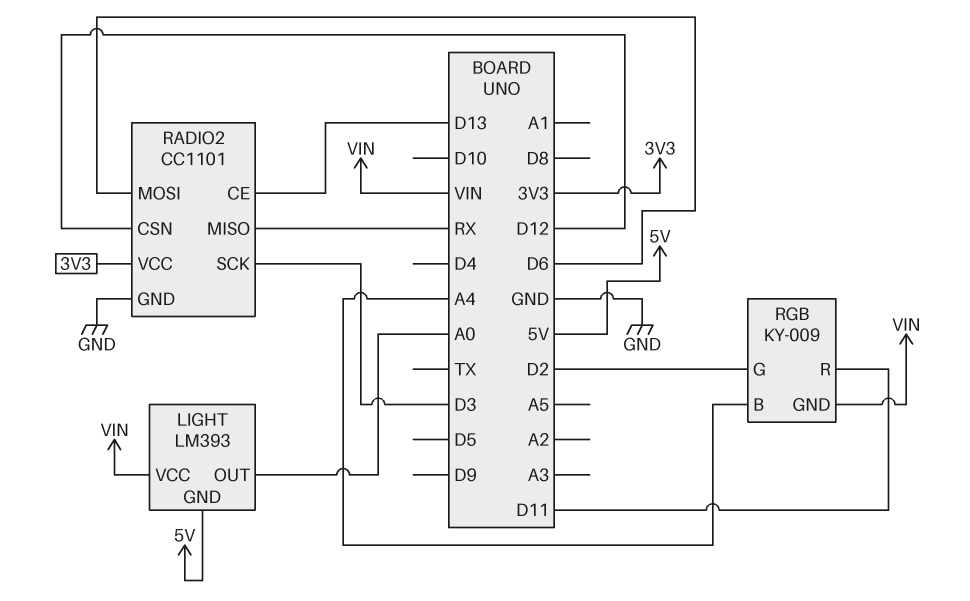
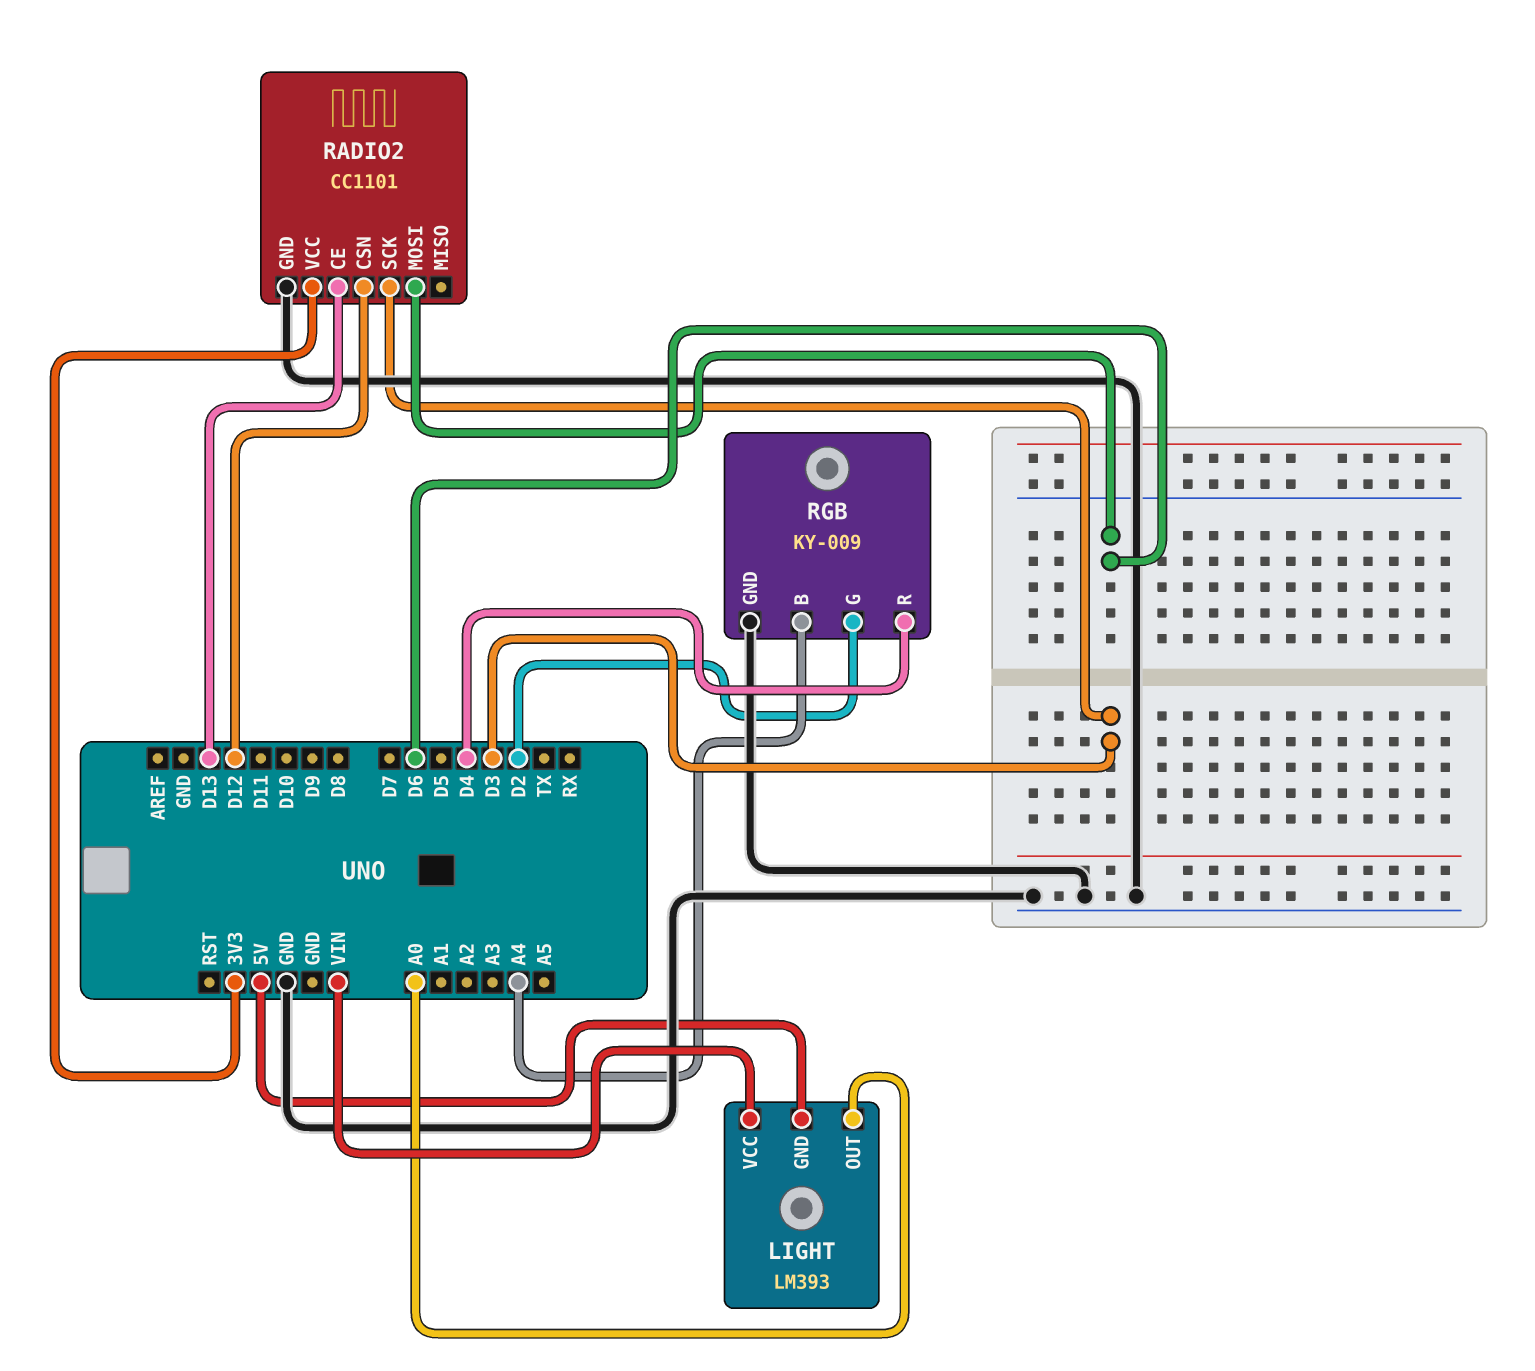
RADIO2 pin MISO: RX -> none
RGB pin GND: VIN -> GND
RGB pin R: D11 -> D4

